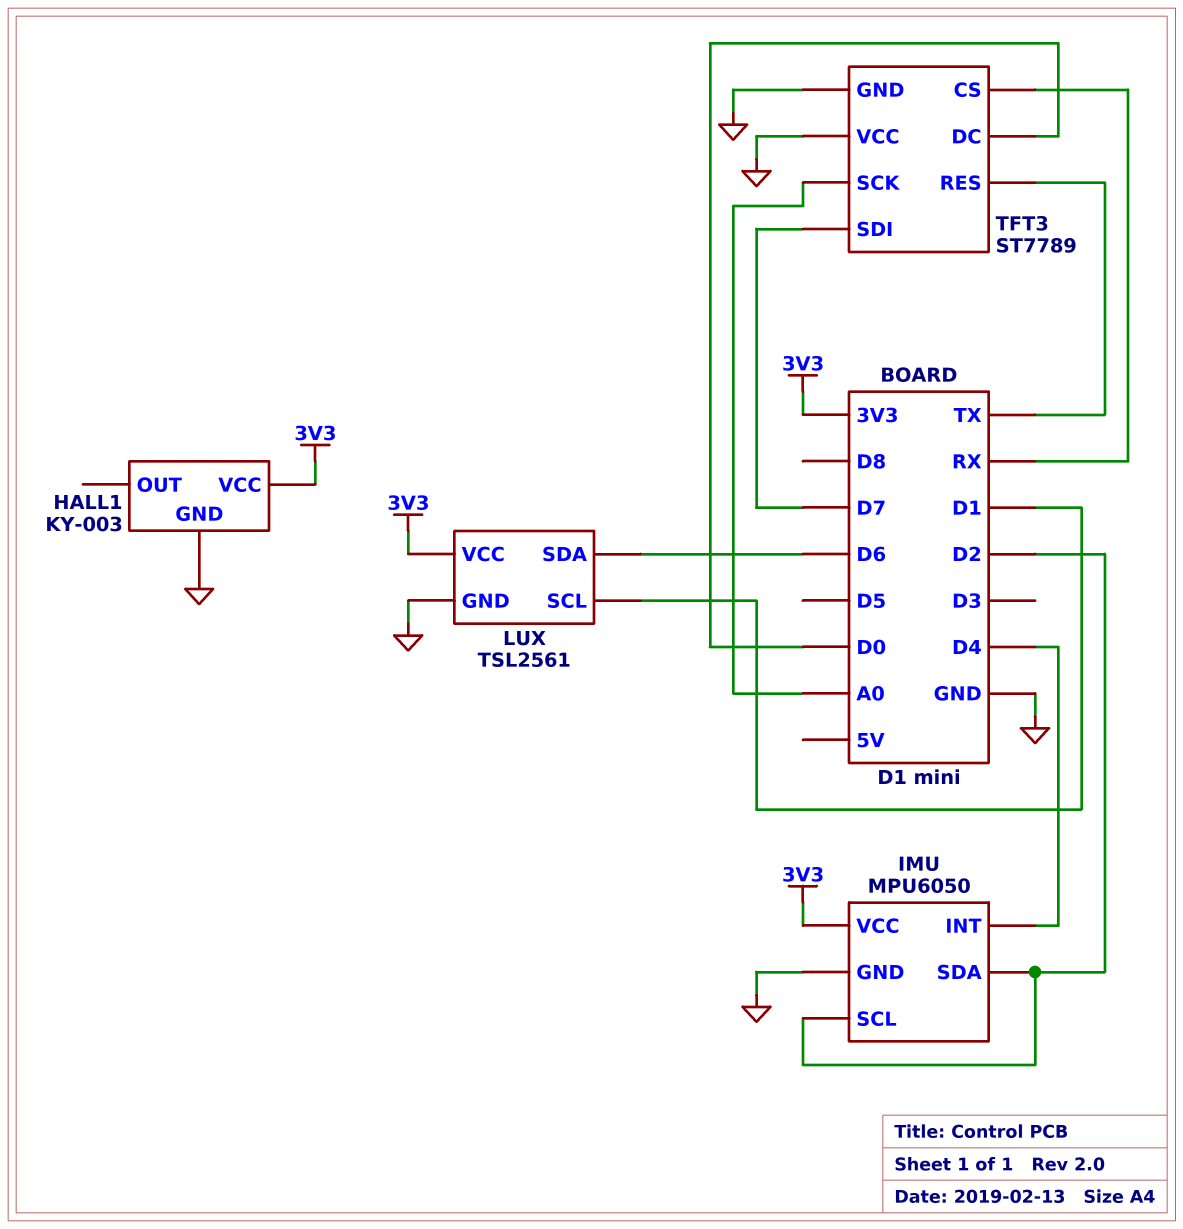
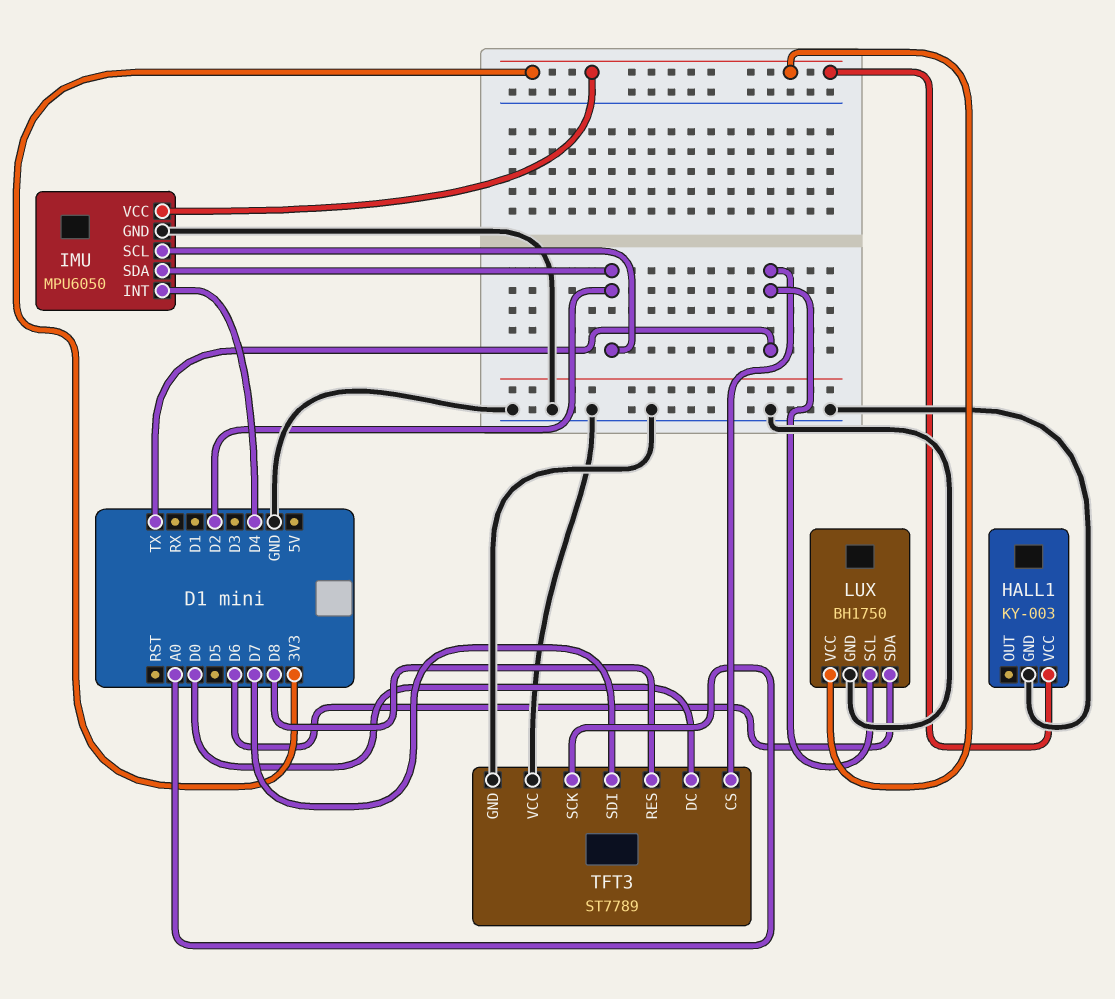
LUX: TSL2561 -> BH1750
LUX pin SCL: D1 -> TX
TFT3 pin CS: RX -> TX
TFT3 pin RES: TX -> D8

